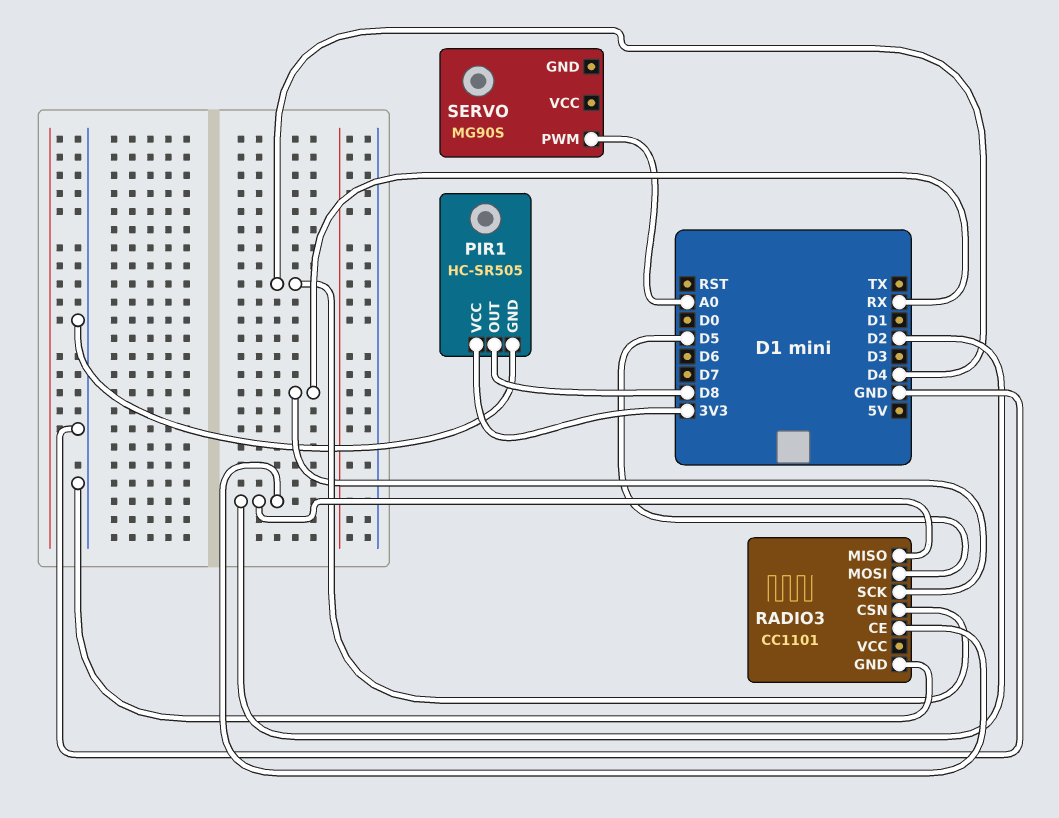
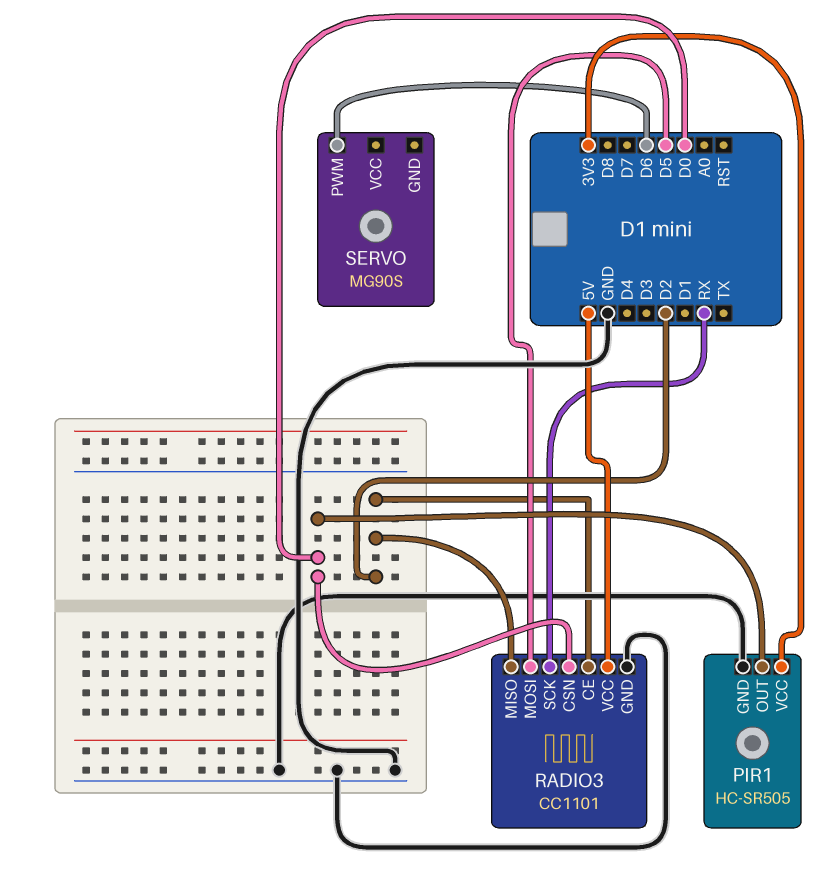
PIR1 pin OUT: D8 -> D0
RADIO3 pin CSN: D4 -> D0
RADIO3 pin VCC: none -> 5V
SERVO pin PWM: A0 -> D6

